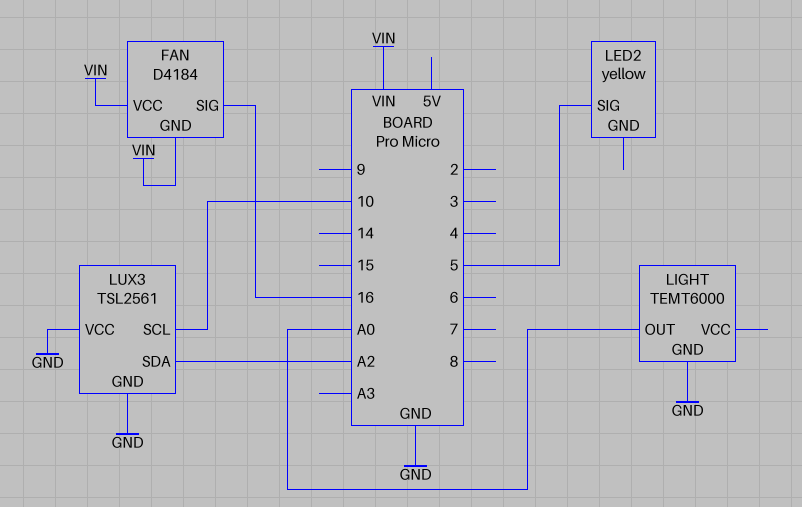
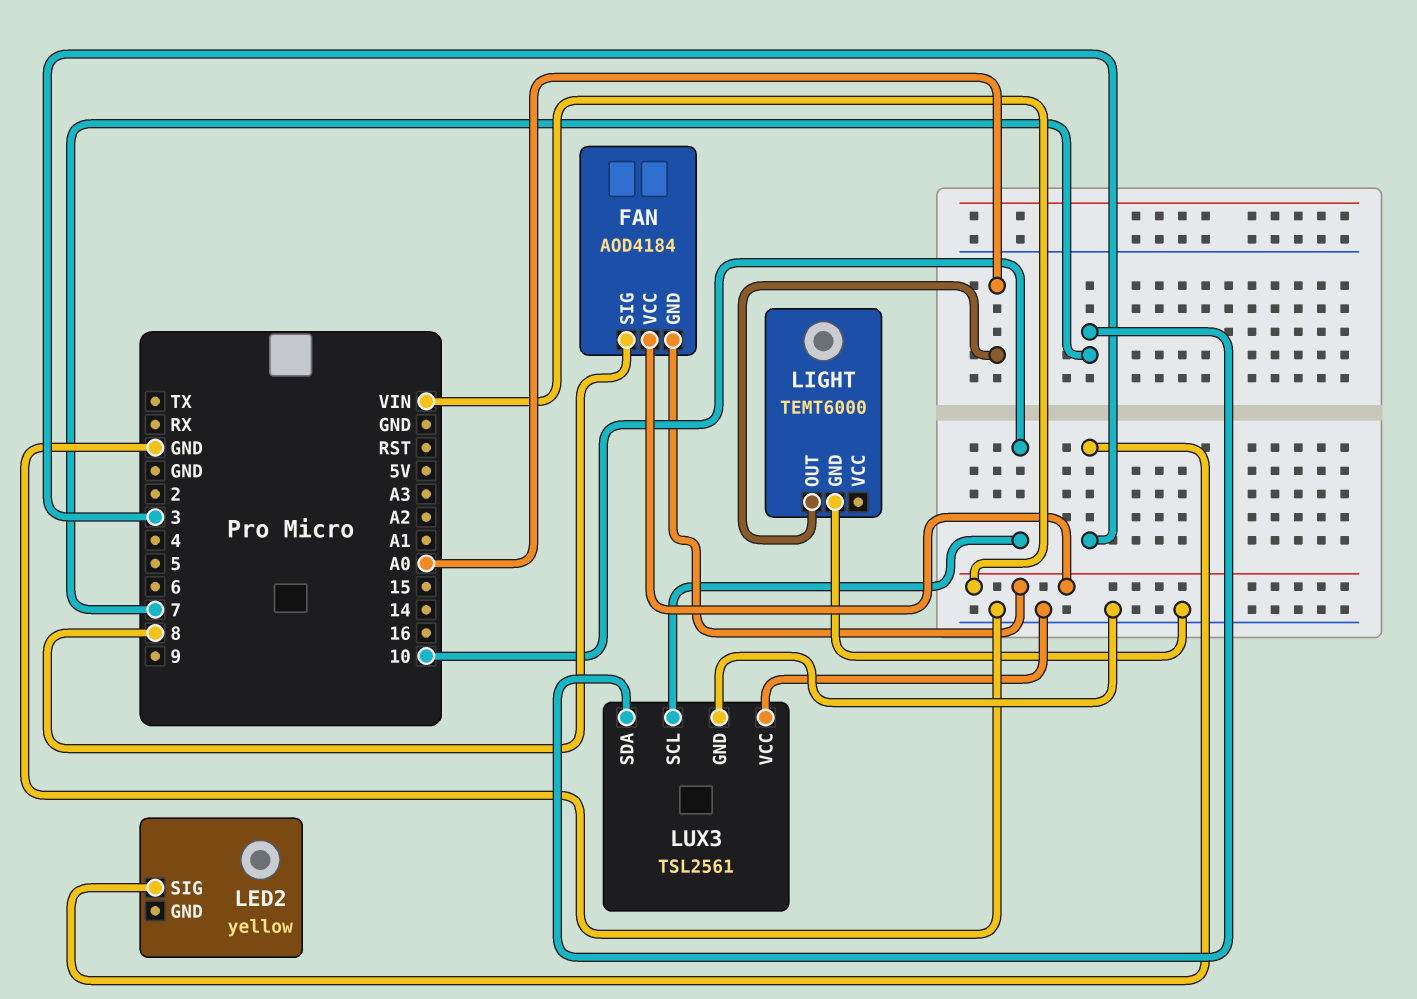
FAN: D4184 -> AOD4184
FAN pin SIG: 16 -> 8
LED2 pin SIG: 5 -> 3
LUX3 pin SDA: A2 -> 7

